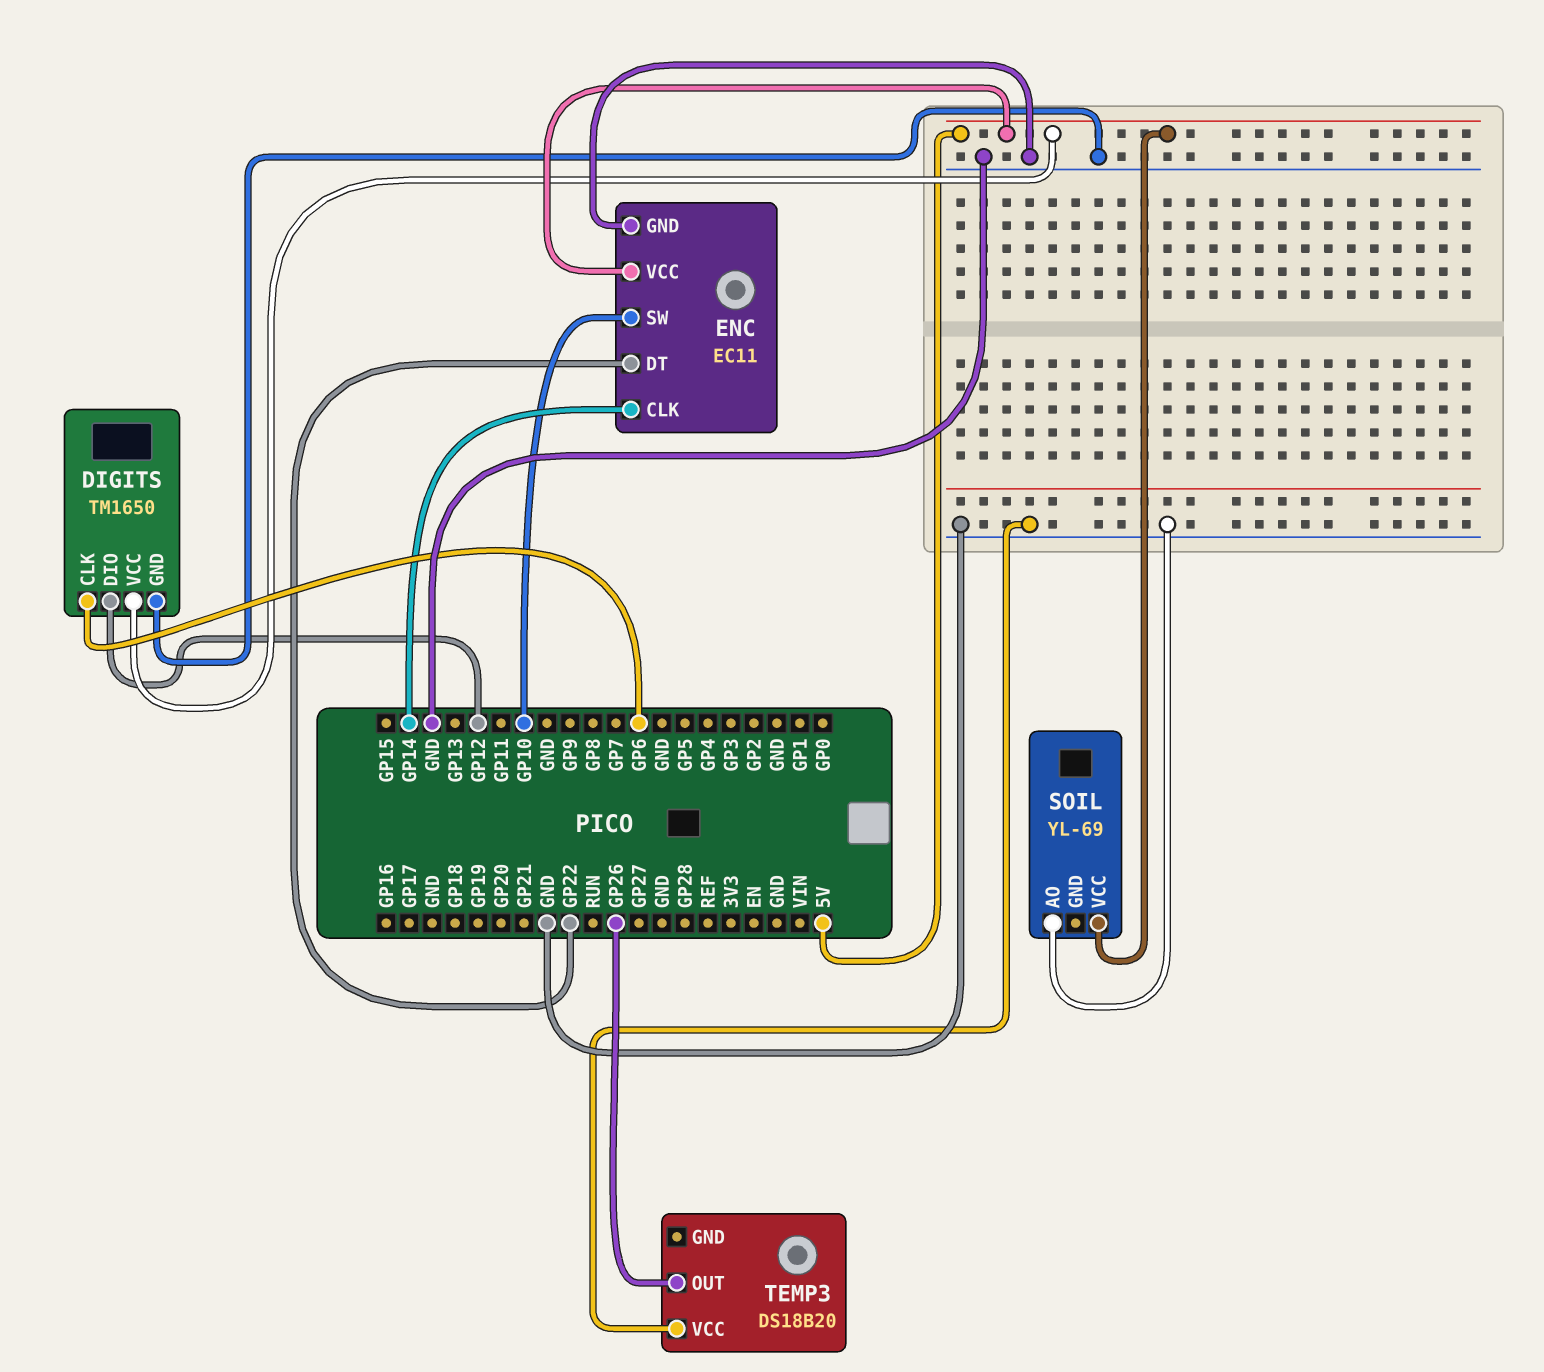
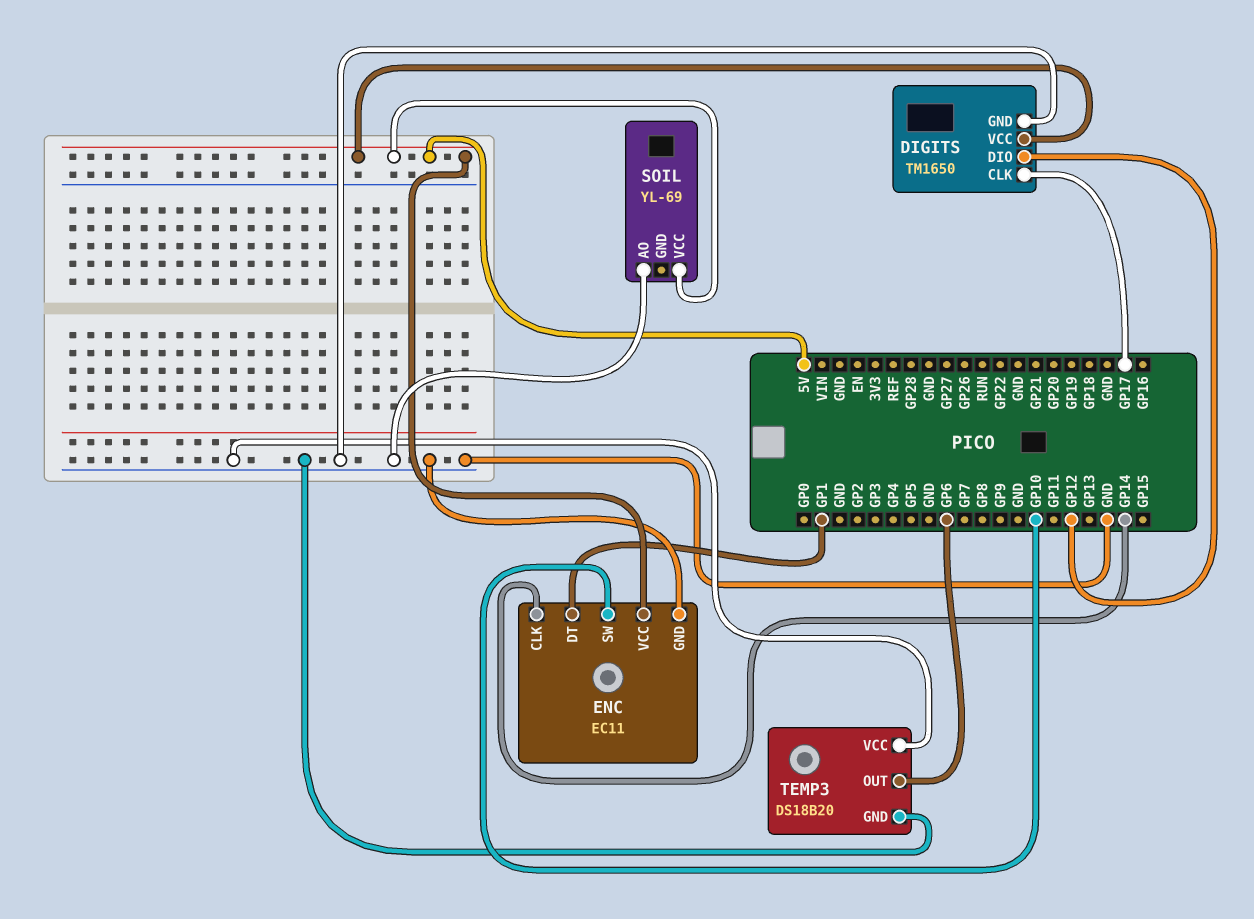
DIGITS pin CLK: GP6 -> GP17
ENC pin DT: GP22 -> GP1
TEMP3 pin GND: none -> GND
TEMP3 pin OUT: GP26 -> GP6

